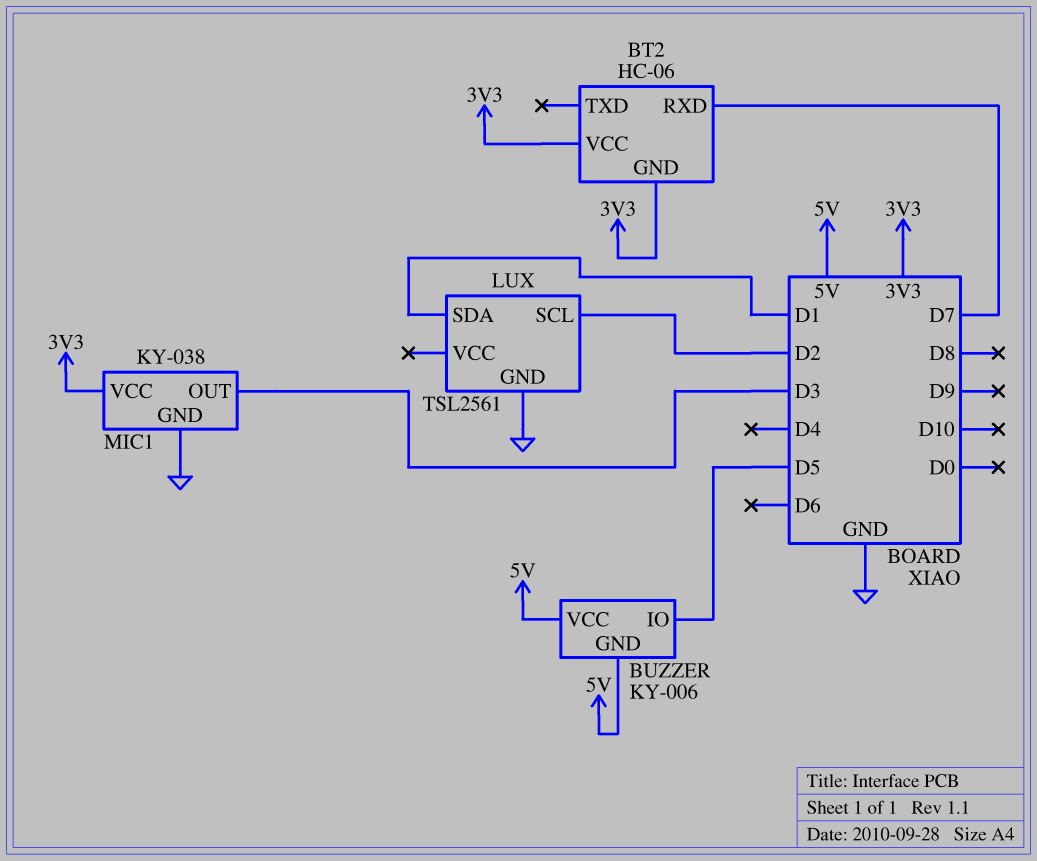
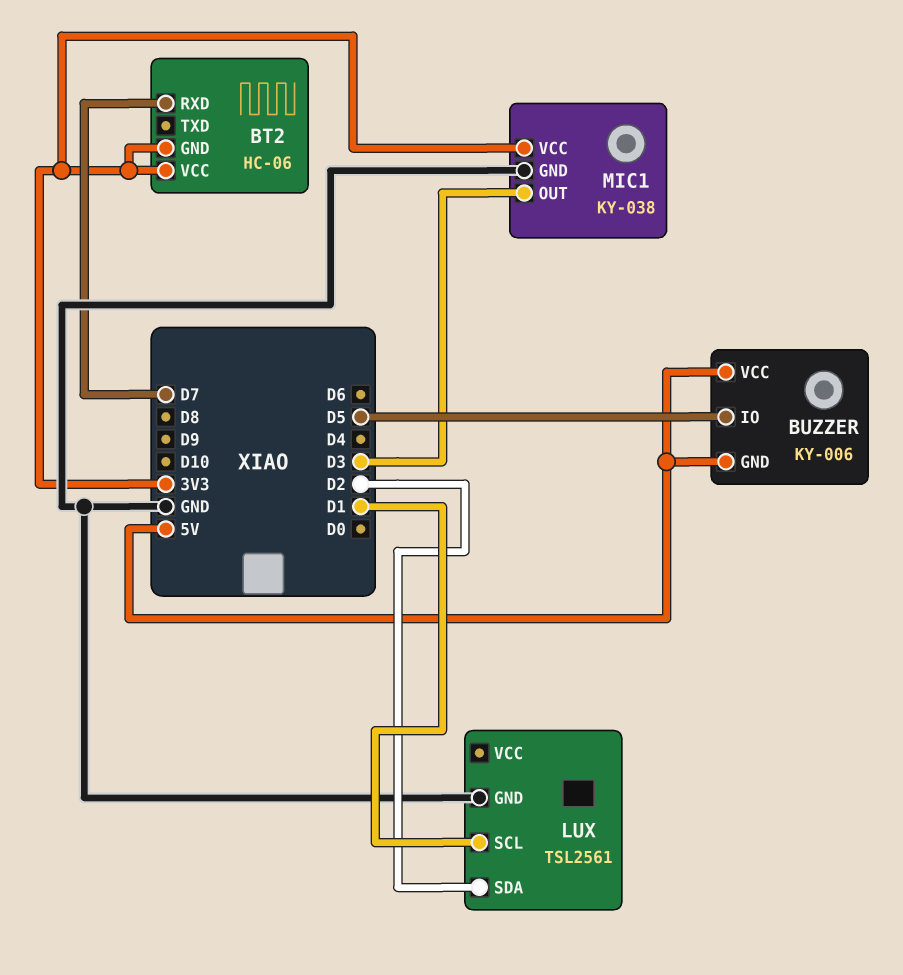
LUX pin SCL: D2 -> D1
LUX pin SDA: D1 -> D2

